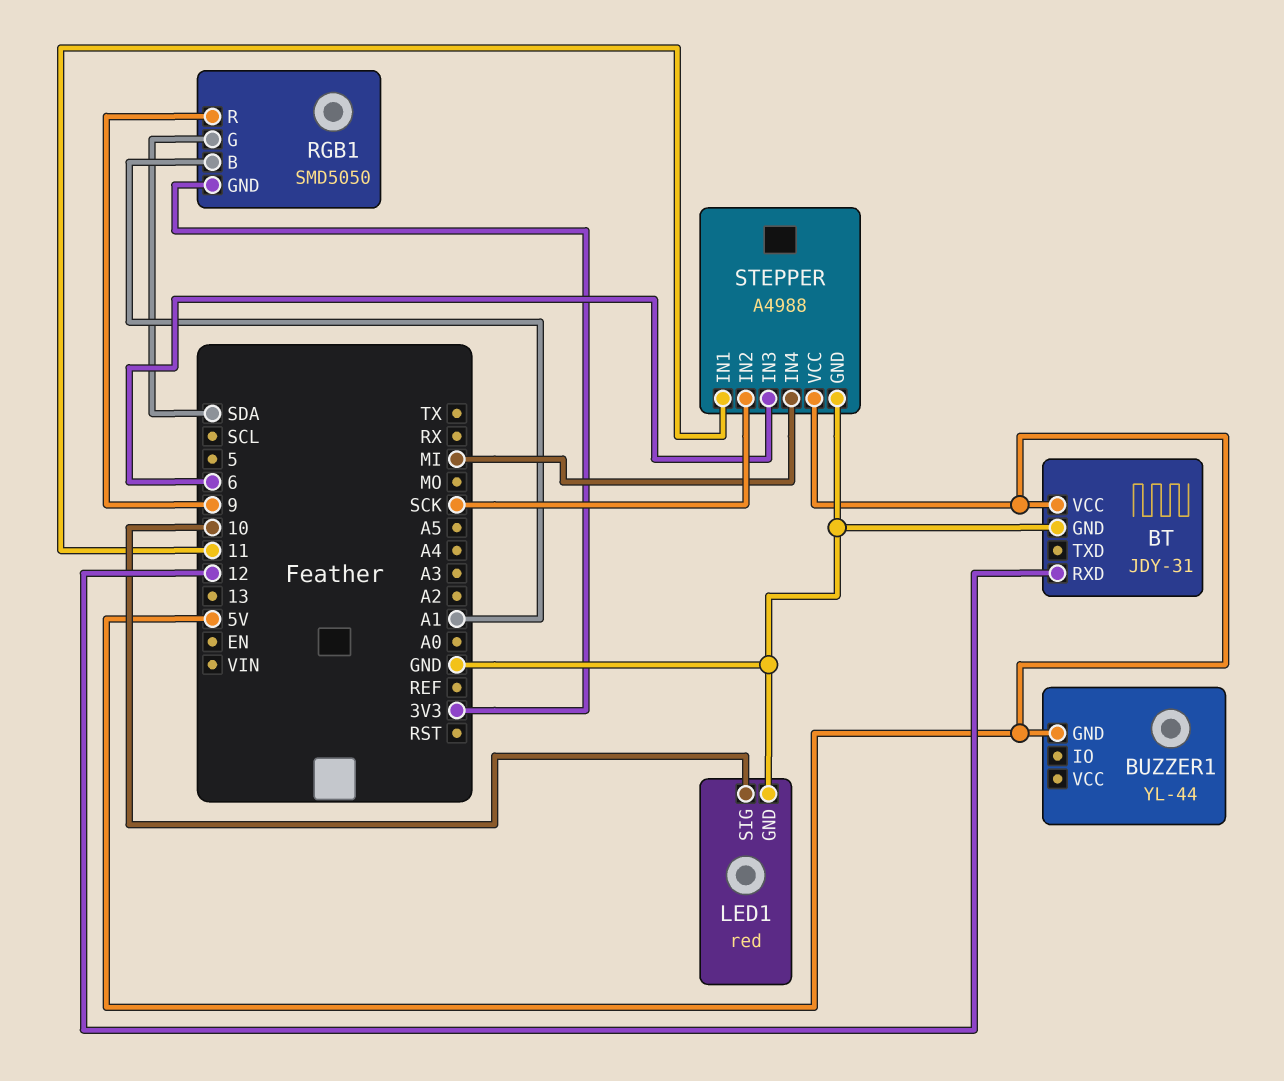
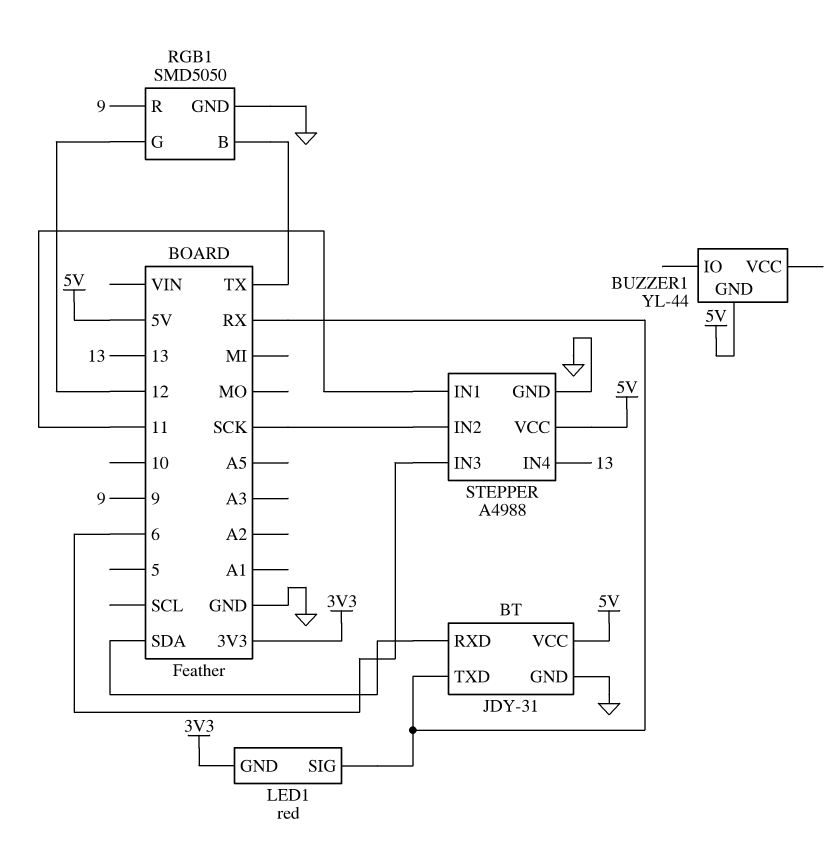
BT pin RXD: 12 -> SDA
BT pin TXD: none -> RX
LED1 pin GND: GND -> 3V3
LED1 pin SIG: 10 -> RX
RGB1 pin B: A1 -> TX
RGB1 pin G: SDA -> 12
RGB1 pin GND: 3V3 -> GND
STEPPER pin IN4: MI -> 13

